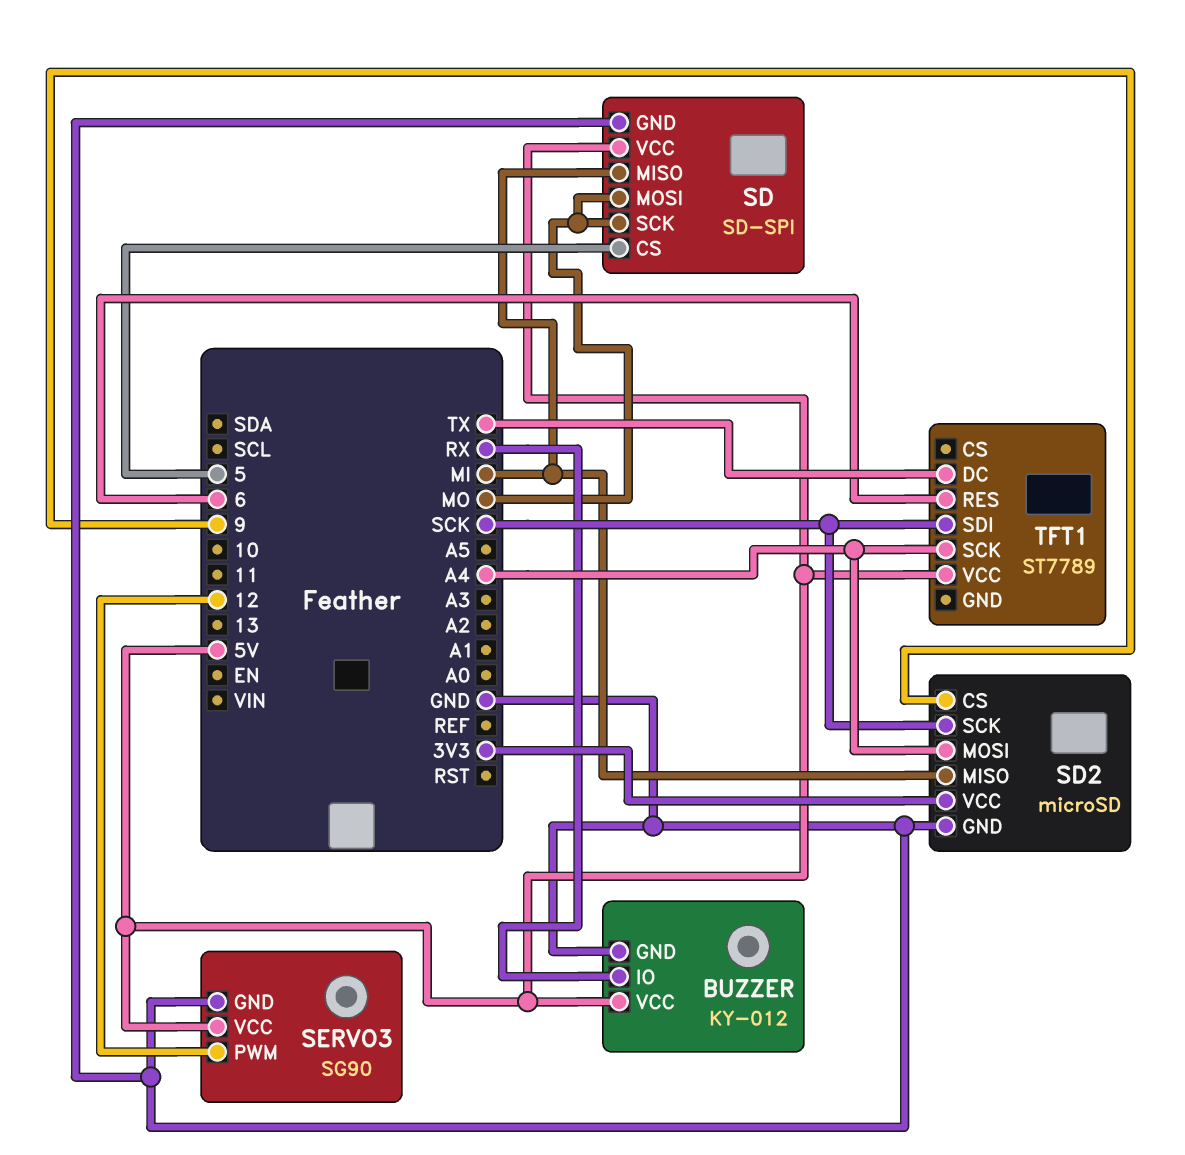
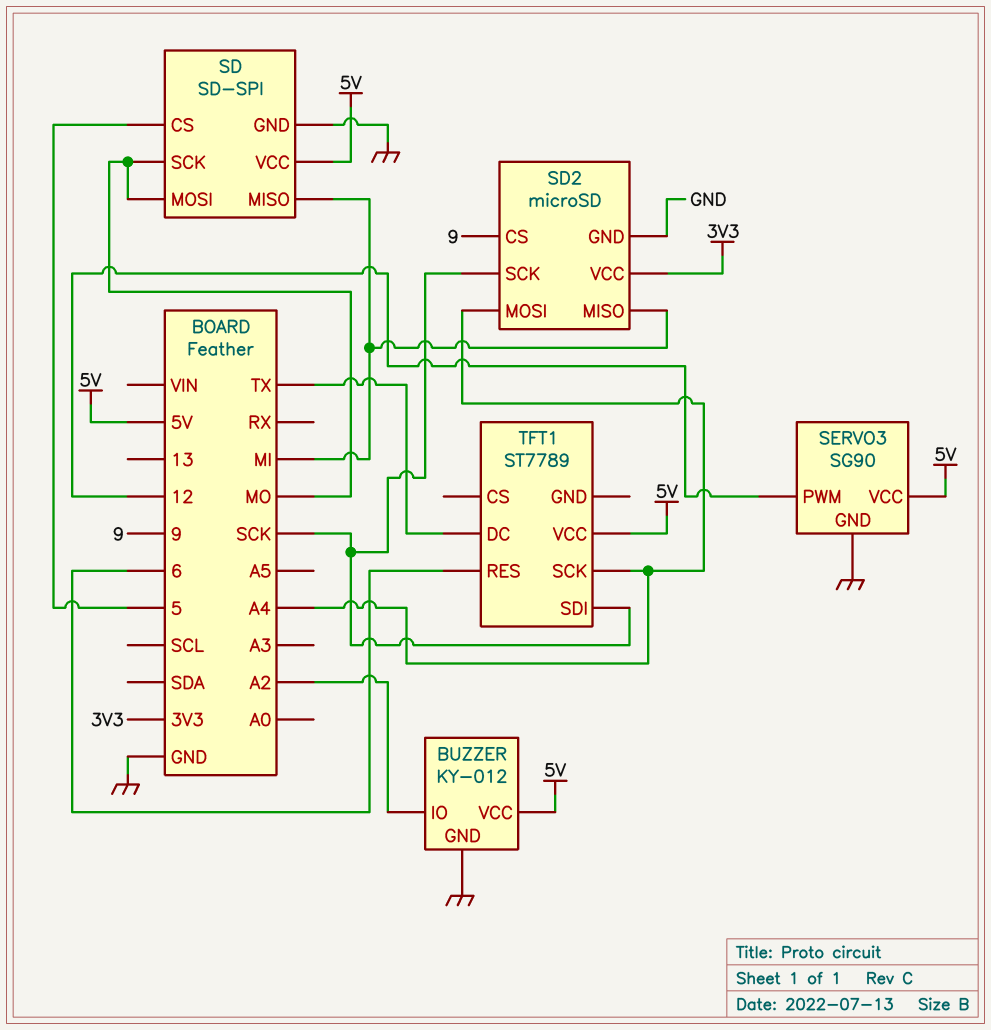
BUZZER pin IO: RX -> A2

